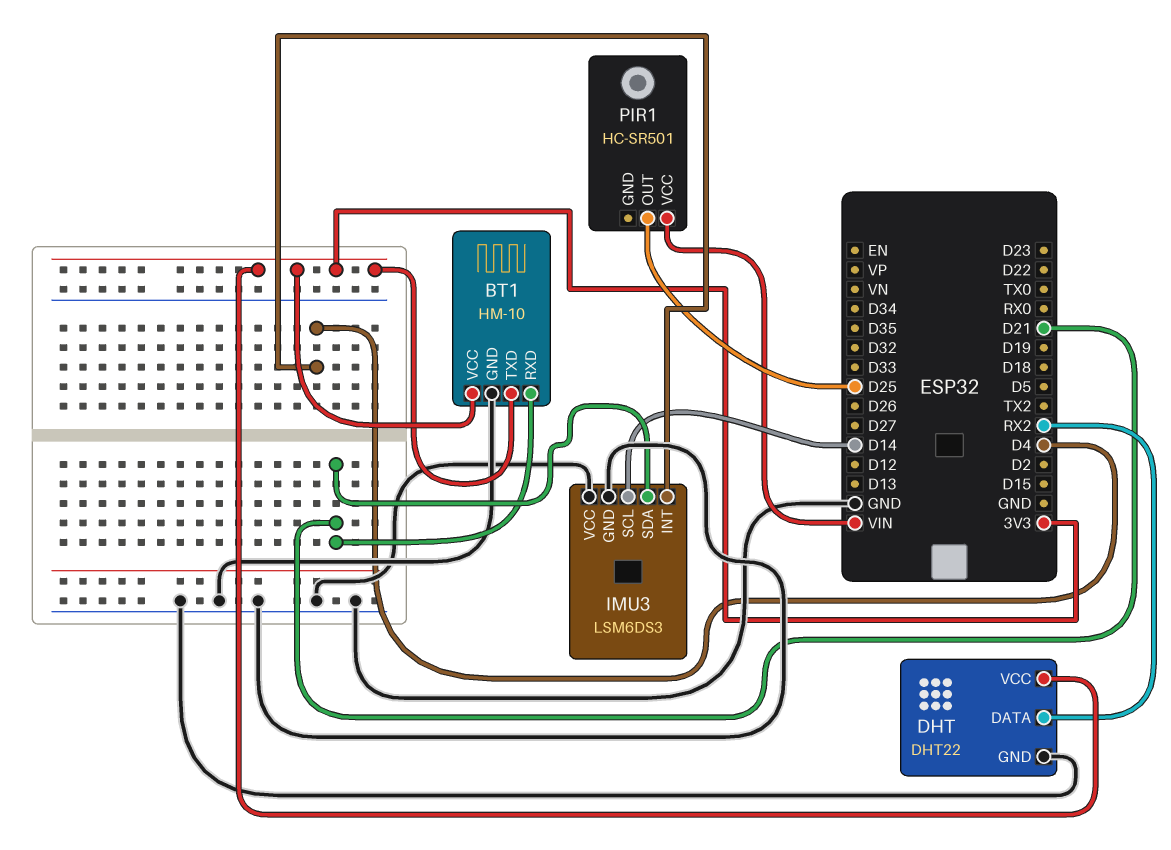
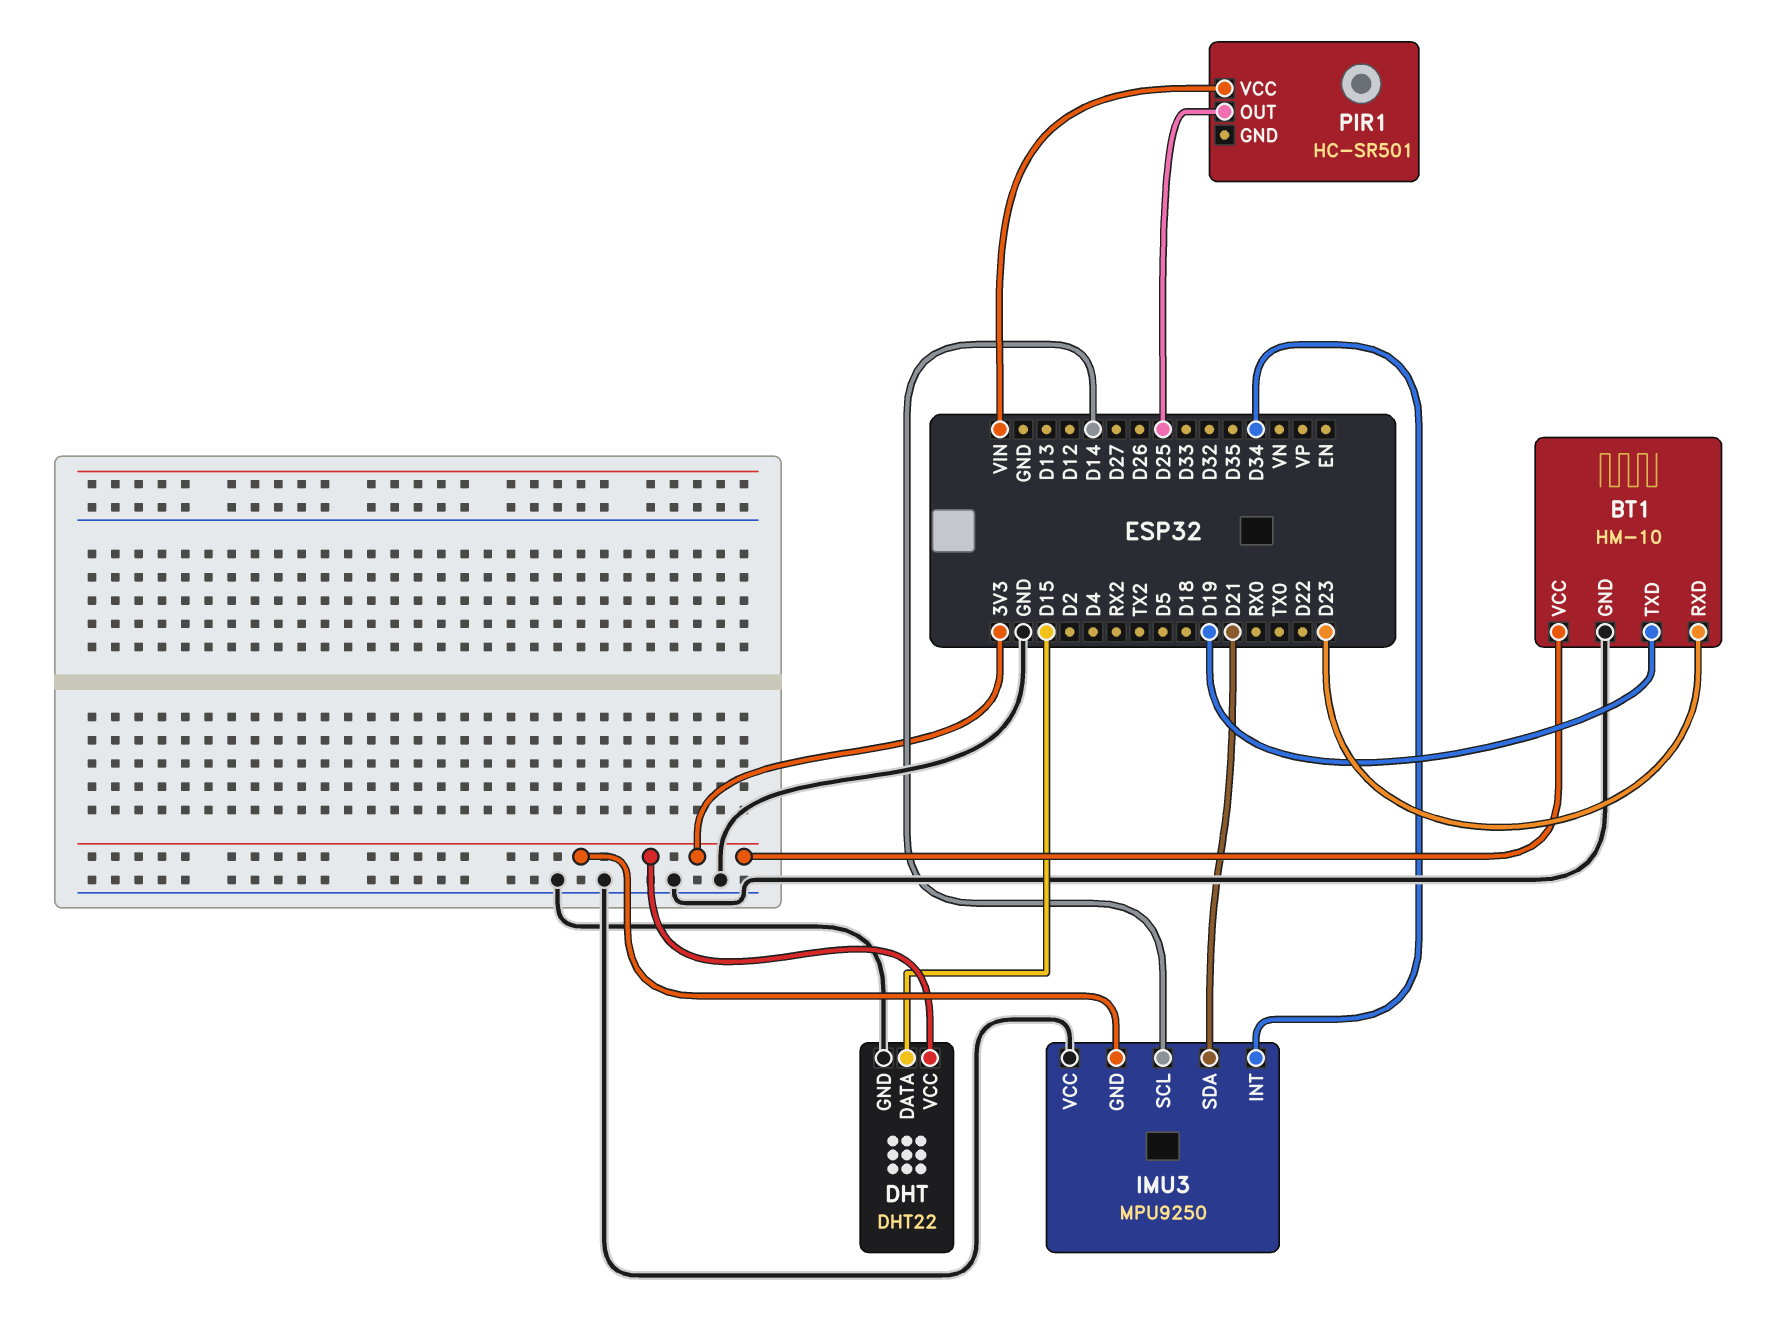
BT1 pin RXD: D21 -> D23
BT1 pin TXD: 3V3 -> D19
DHT pin DATA: RX2 -> D15
IMU3: LSM6DS3 -> MPU9250
IMU3 pin GND: GND -> 3V3
IMU3 pin INT: D4 -> D34

